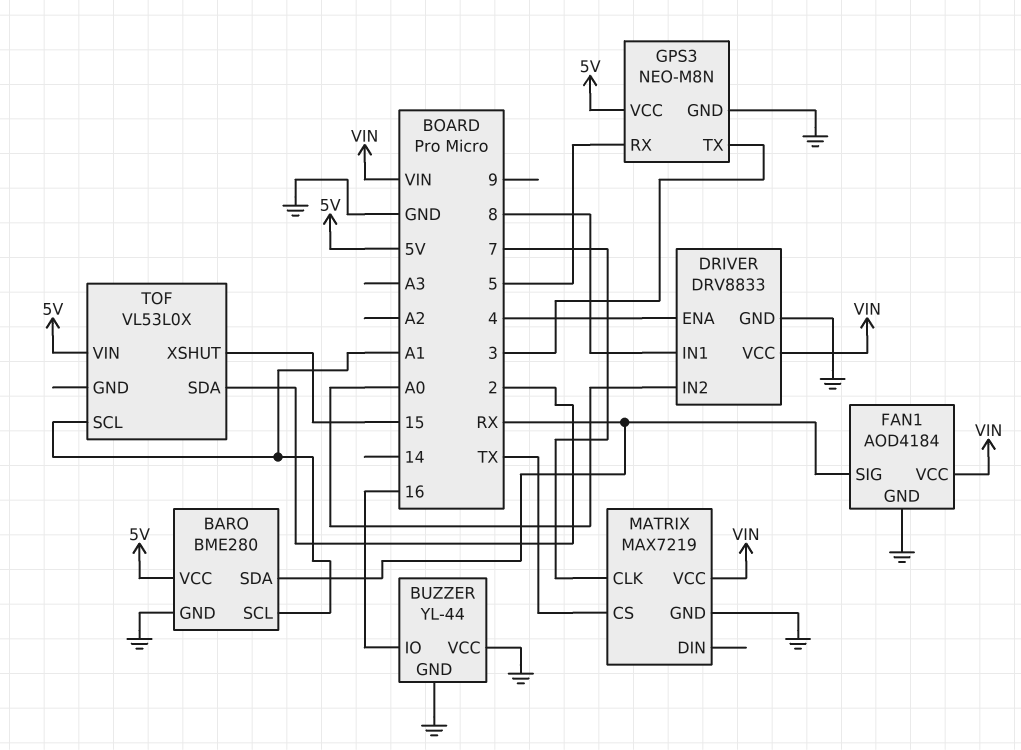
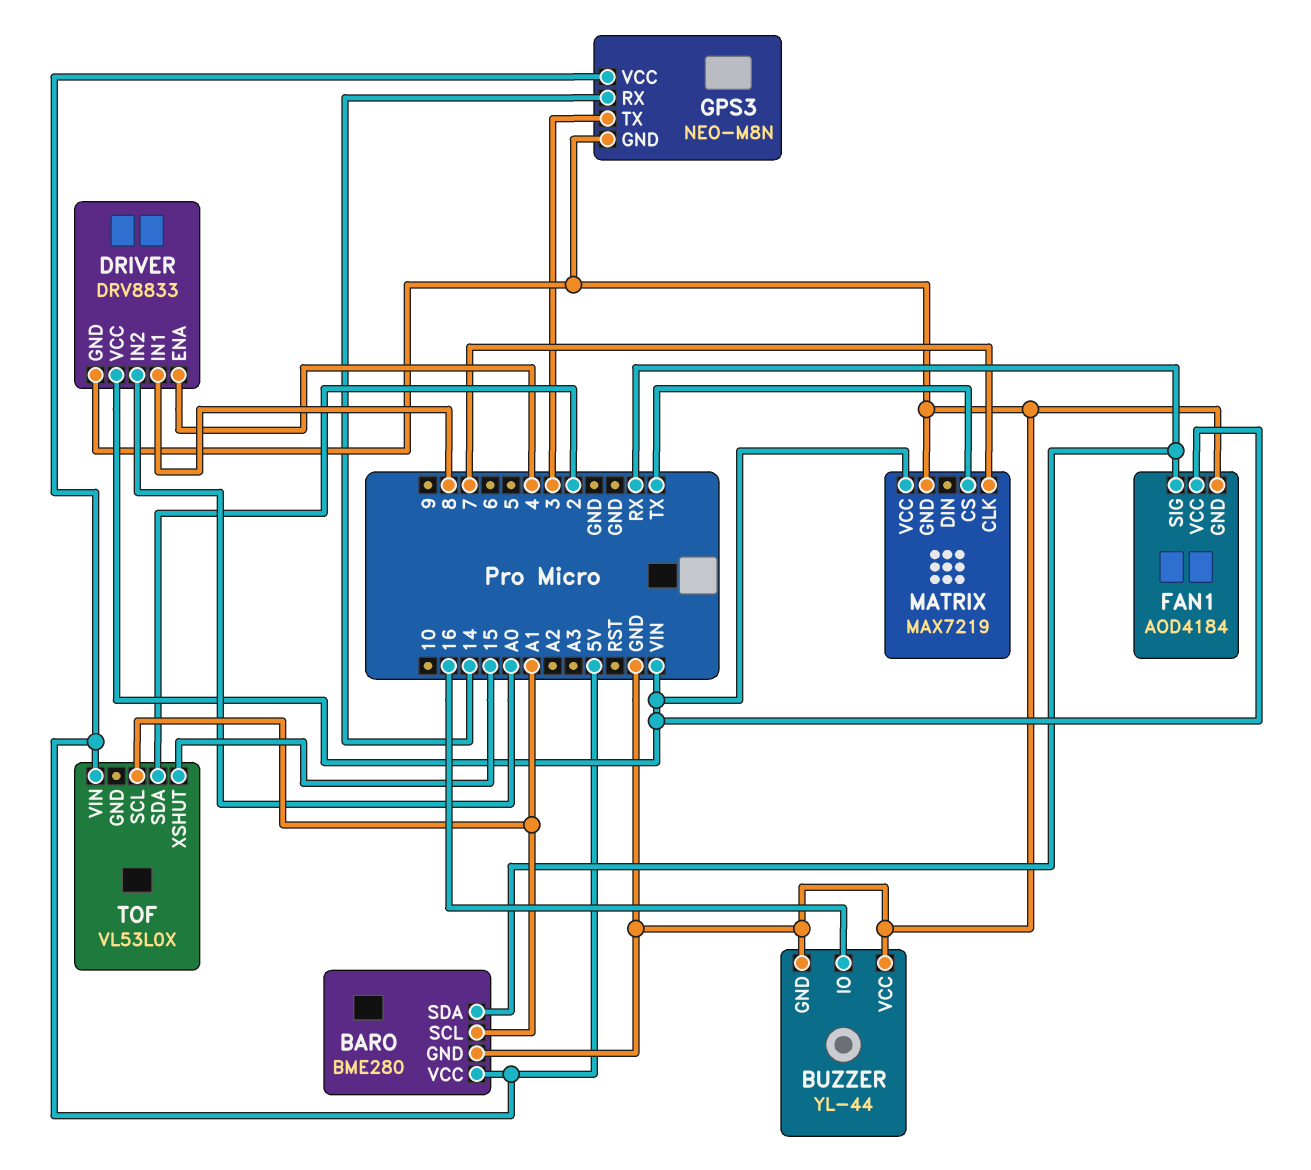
GPS3 pin RX: 5 -> 14

